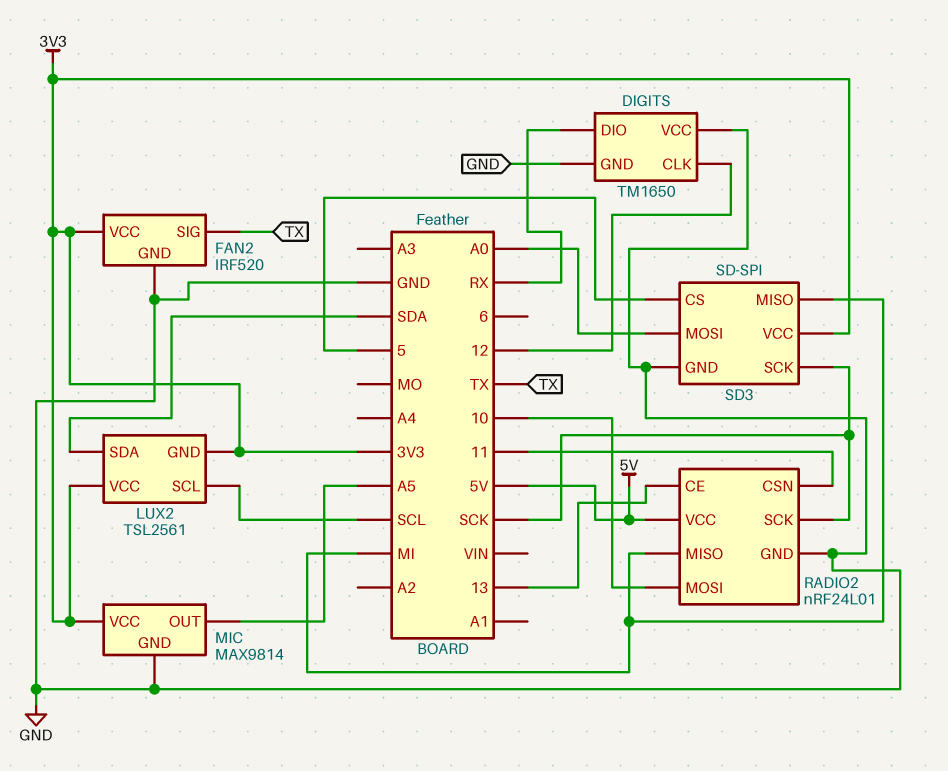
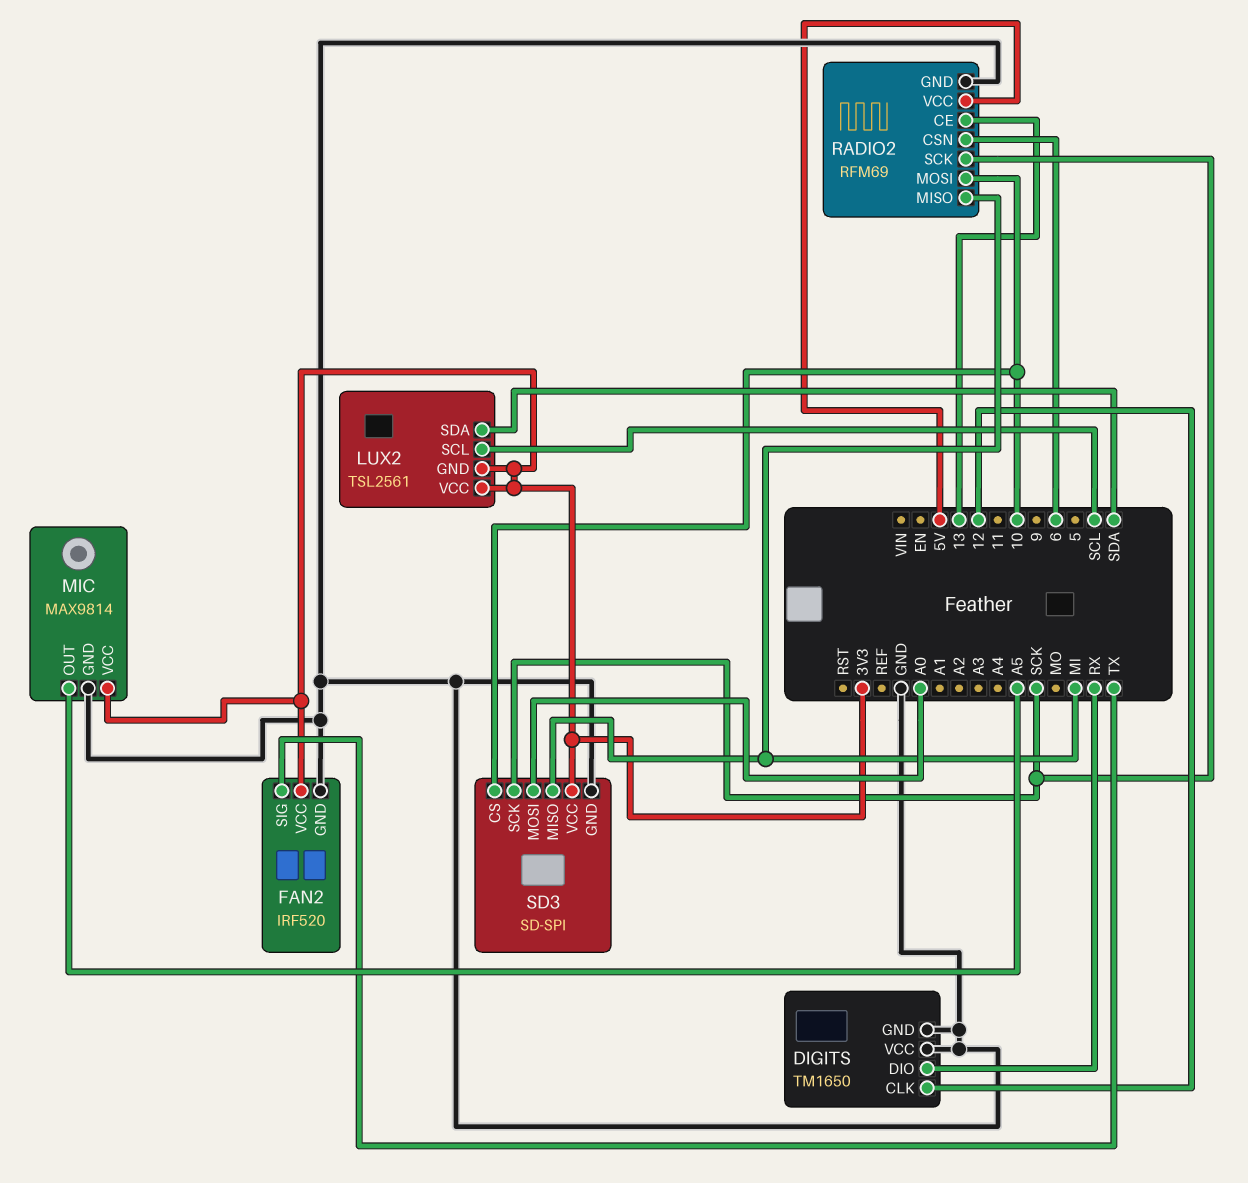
RADIO2: nRF24L01 -> RFM69
RADIO2 pin CSN: 11 -> 6
SD3 pin CS: 5 -> 10

